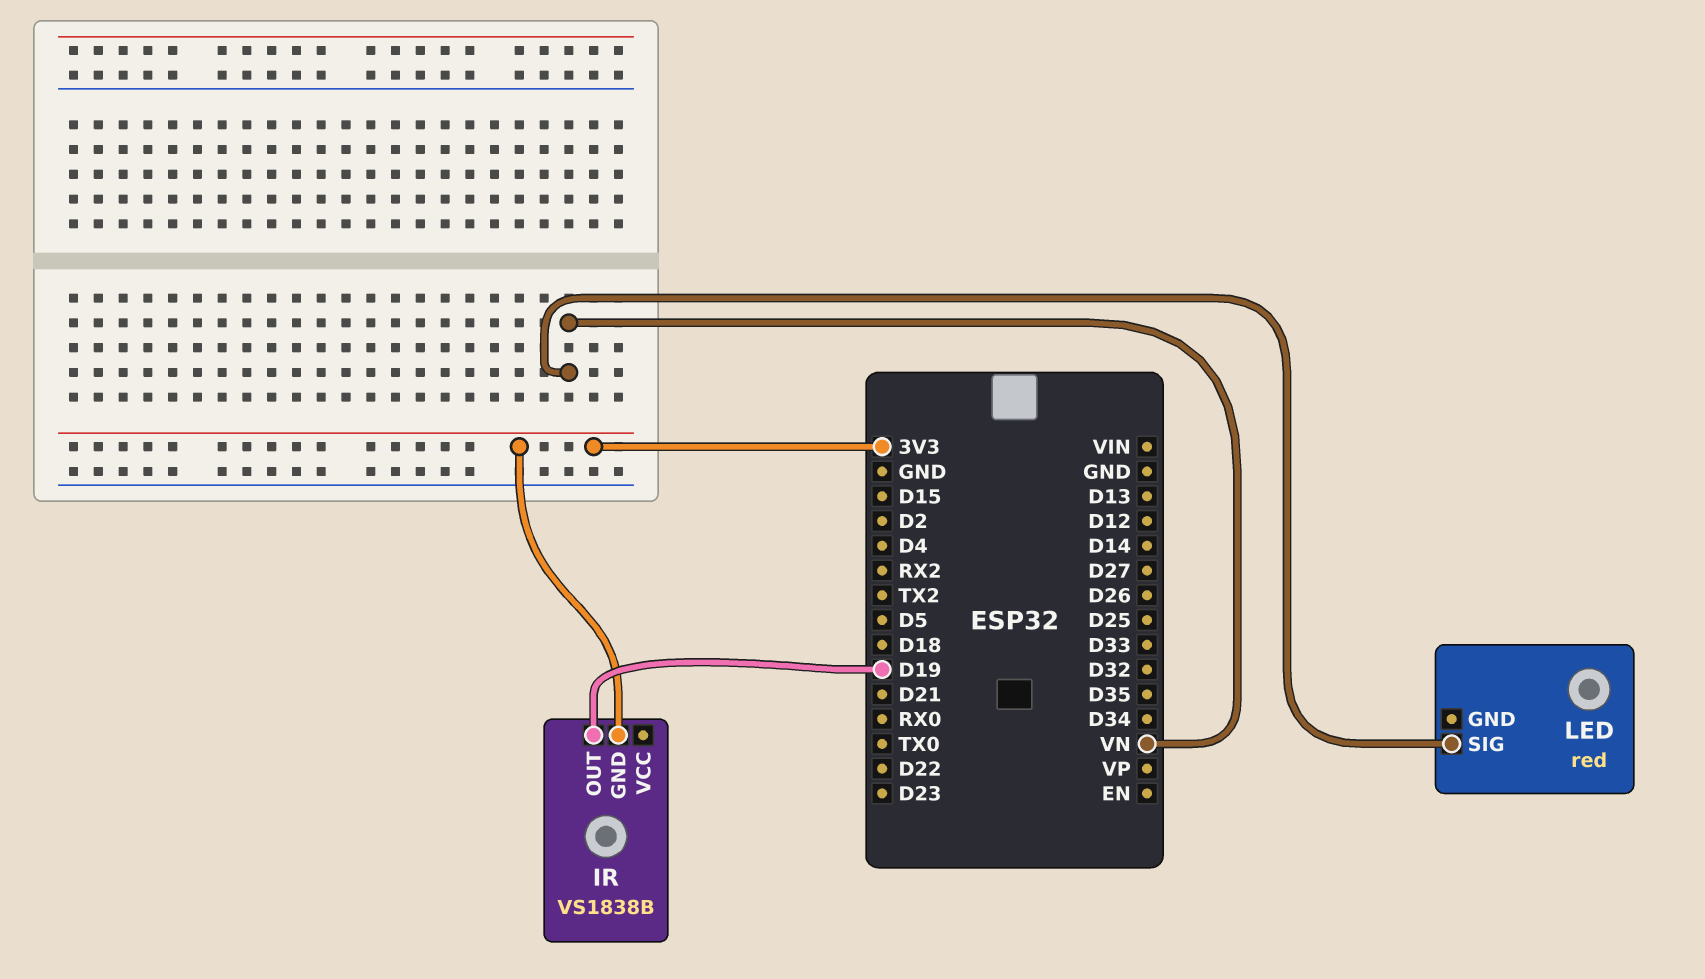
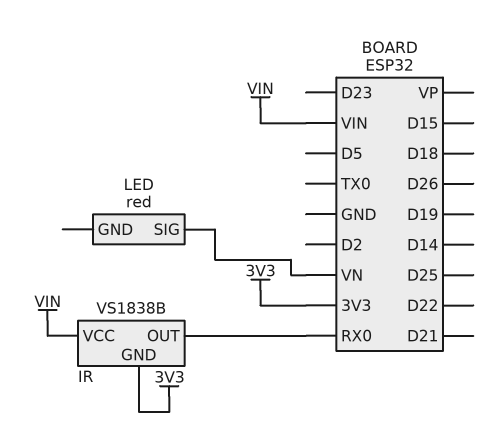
IR pin OUT: D19 -> RX0
IR pin VCC: none -> VIN

